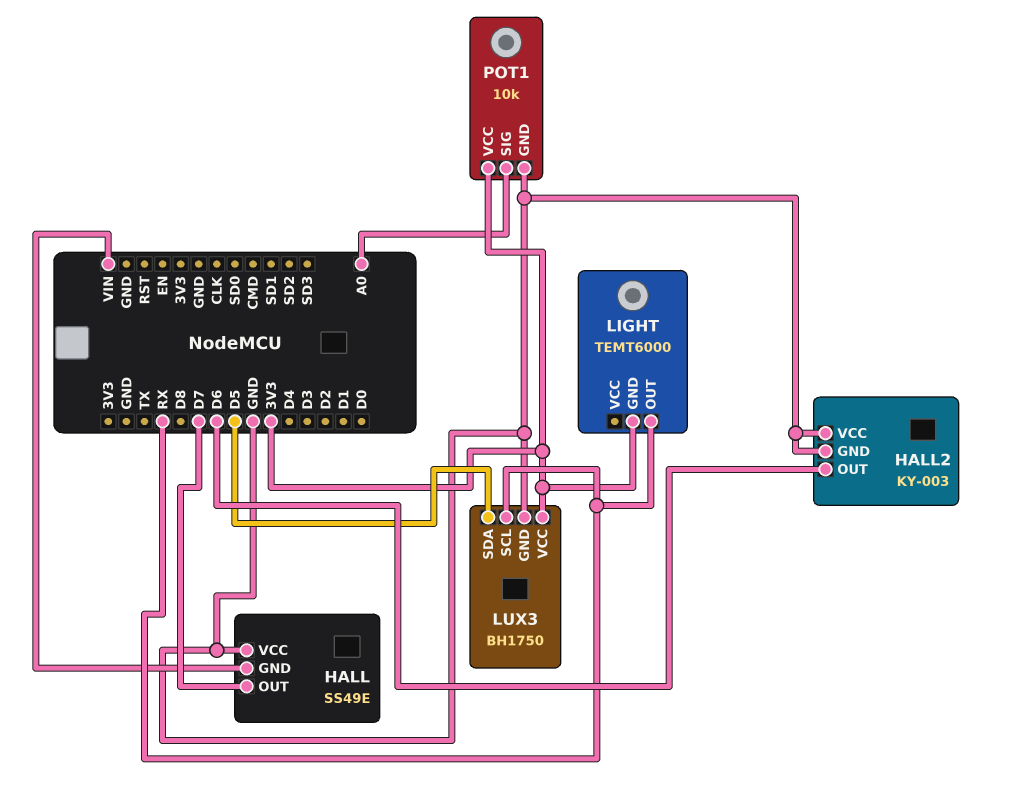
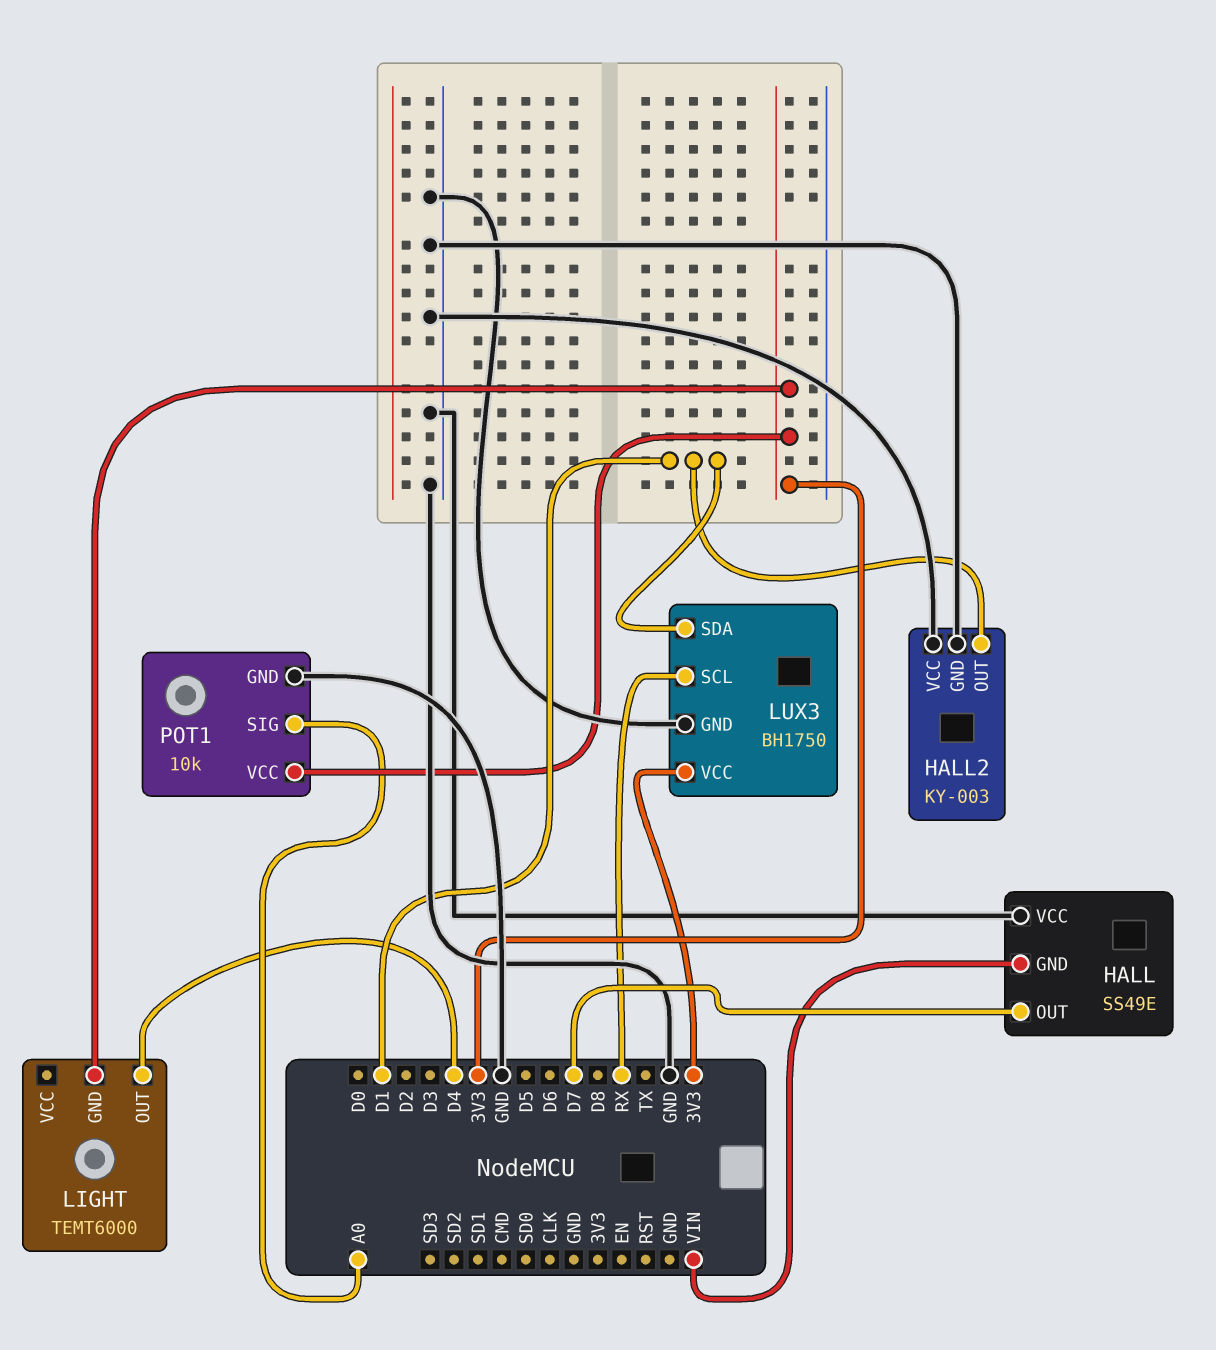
HALL2 pin OUT: D6 -> D1
LIGHT pin OUT: RX -> D4
LUX3 pin SDA: D5 -> D1

